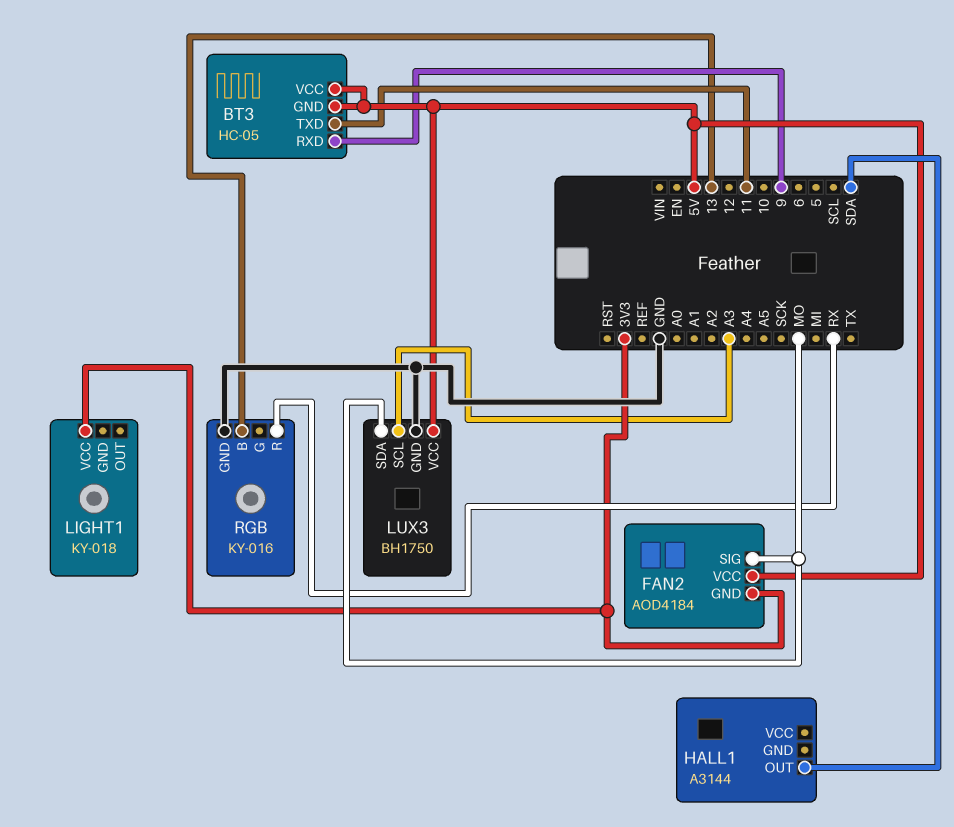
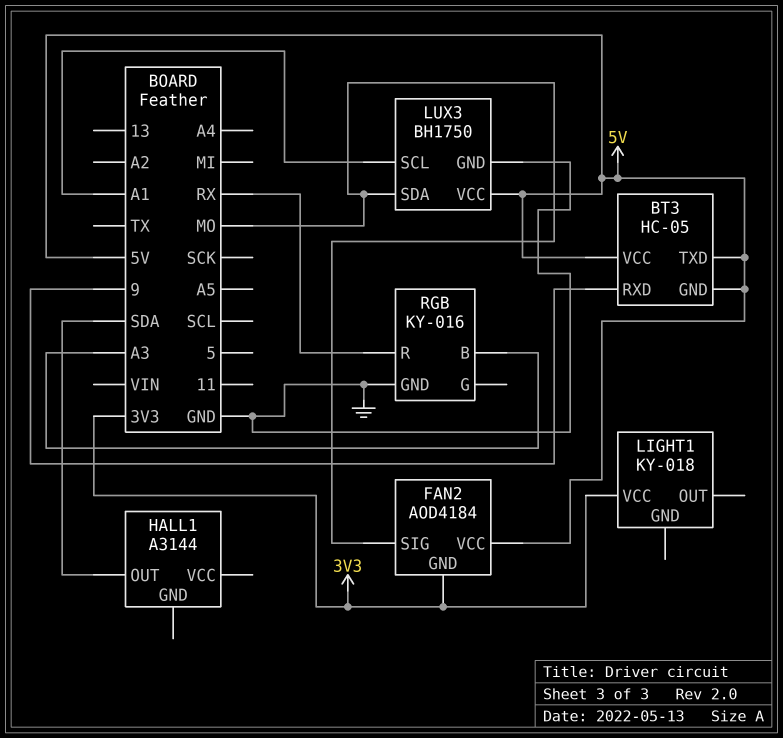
BT3 pin TXD: 11 -> 5V
LUX3 pin SCL: A3 -> A1
RGB pin B: 13 -> A3

